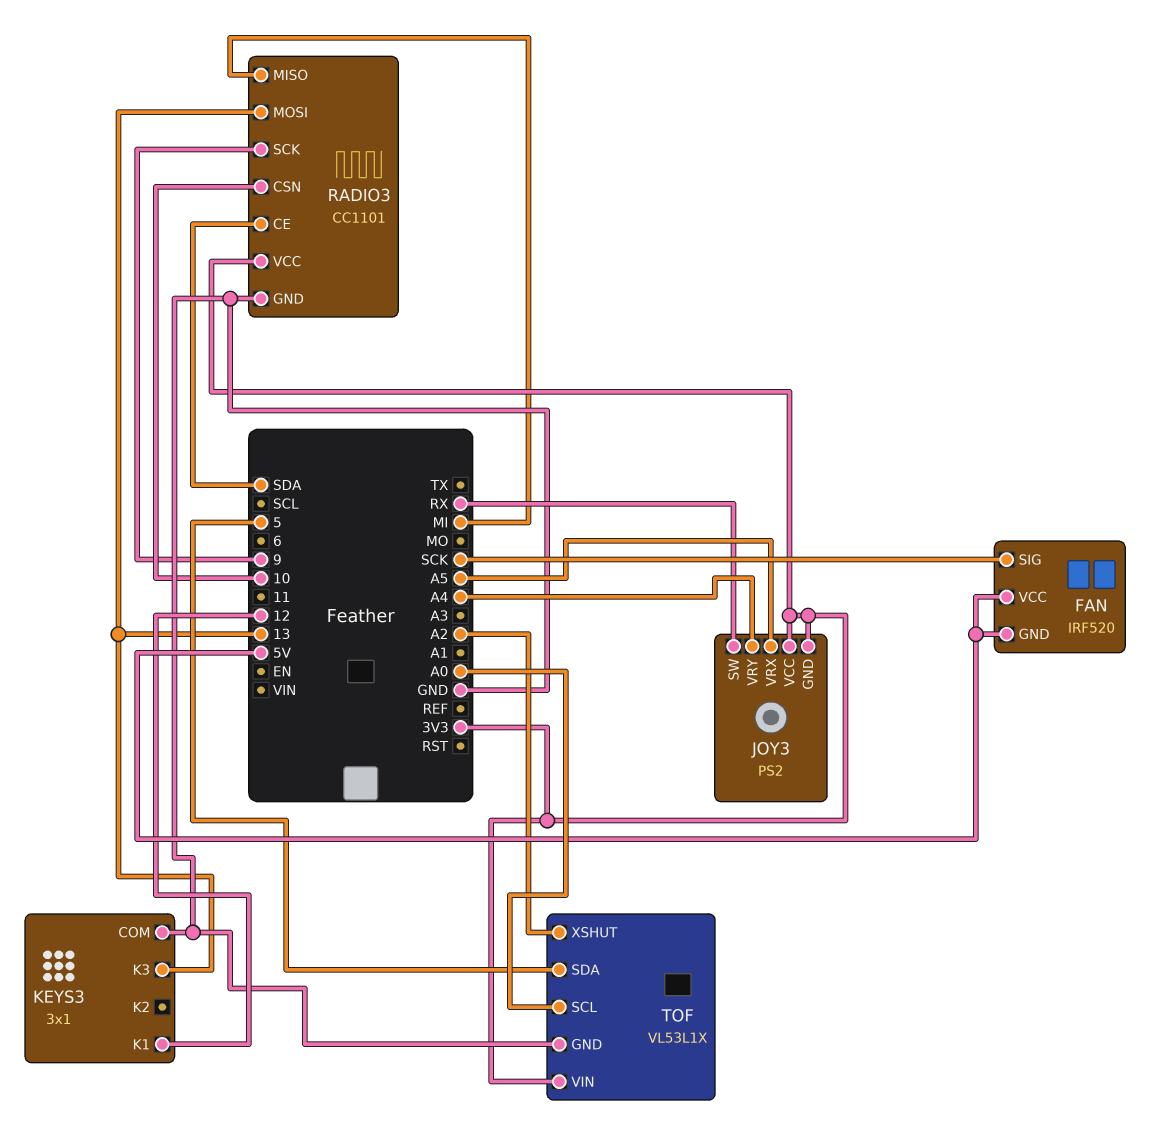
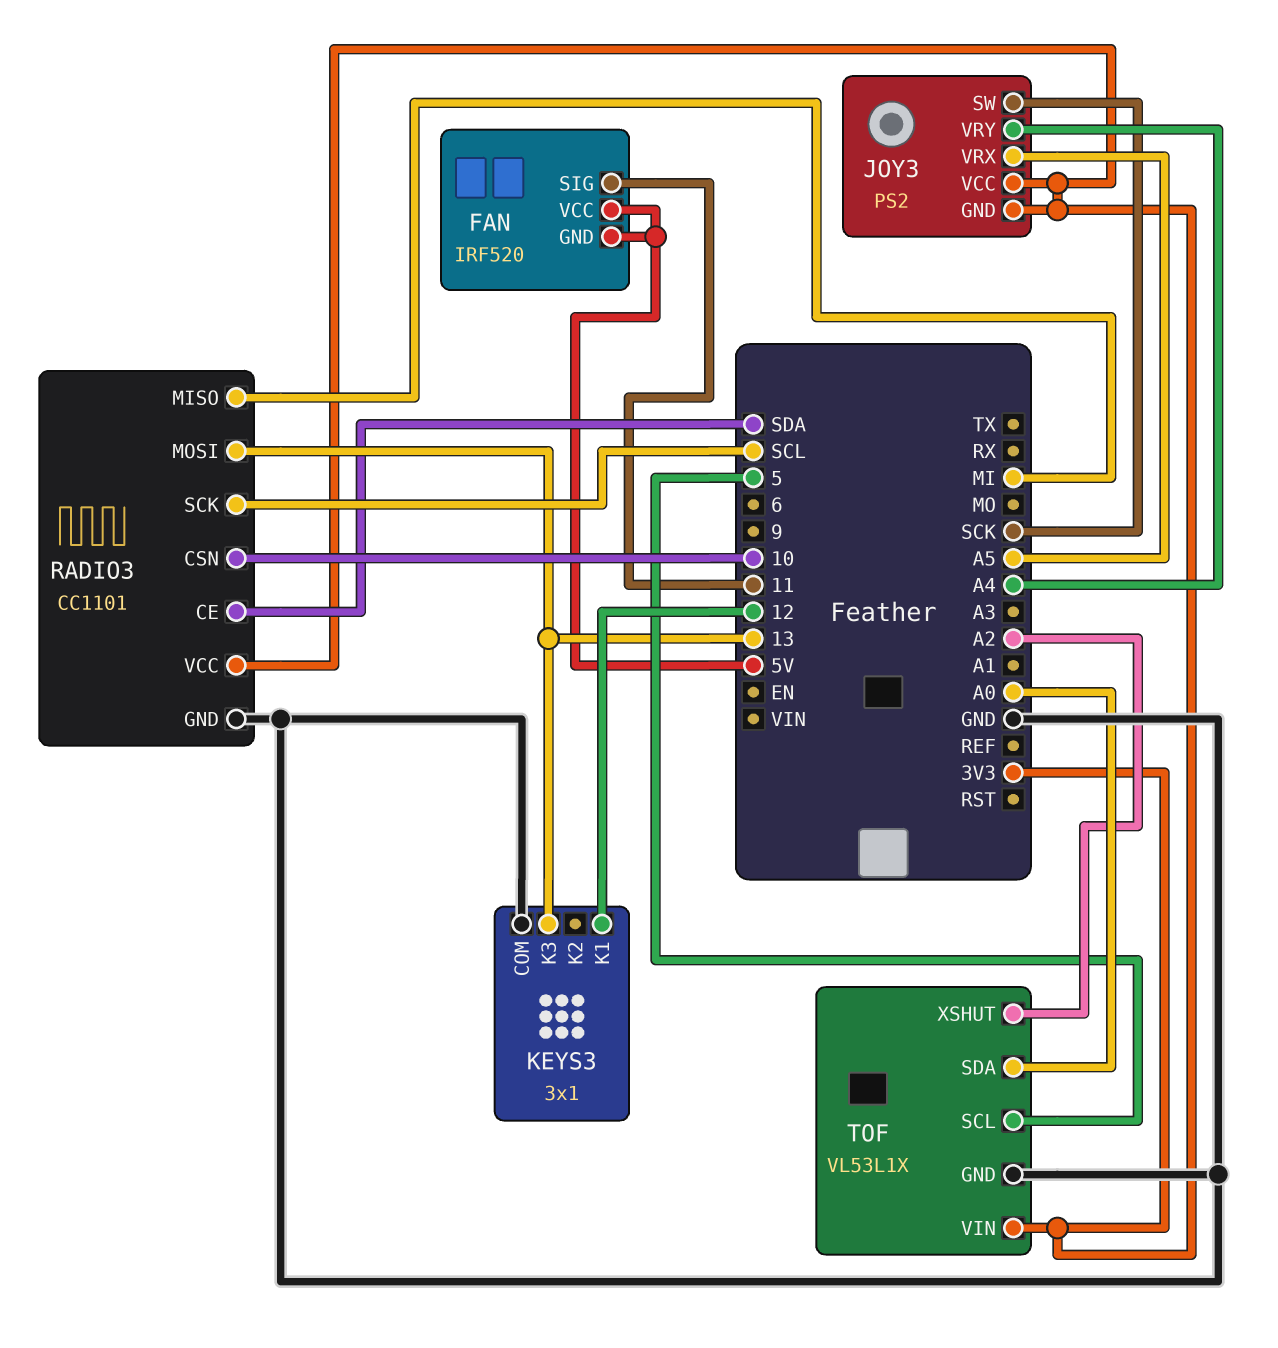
FAN pin SIG: SCK -> 11
JOY3 pin SW: RX -> SCK
RADIO3 pin SCK: 9 -> SCL
TOF pin SCL: A0 -> 5
TOF pin SDA: 5 -> A0

